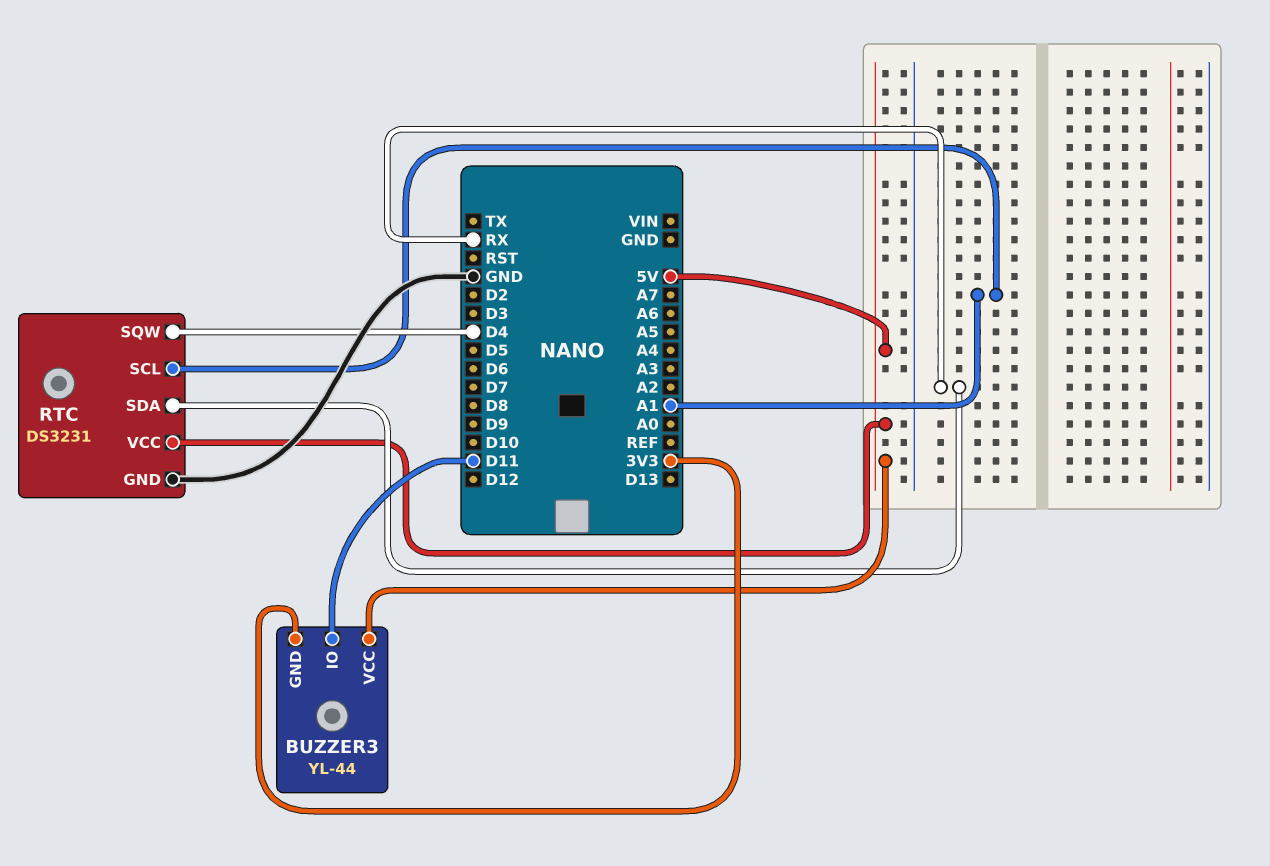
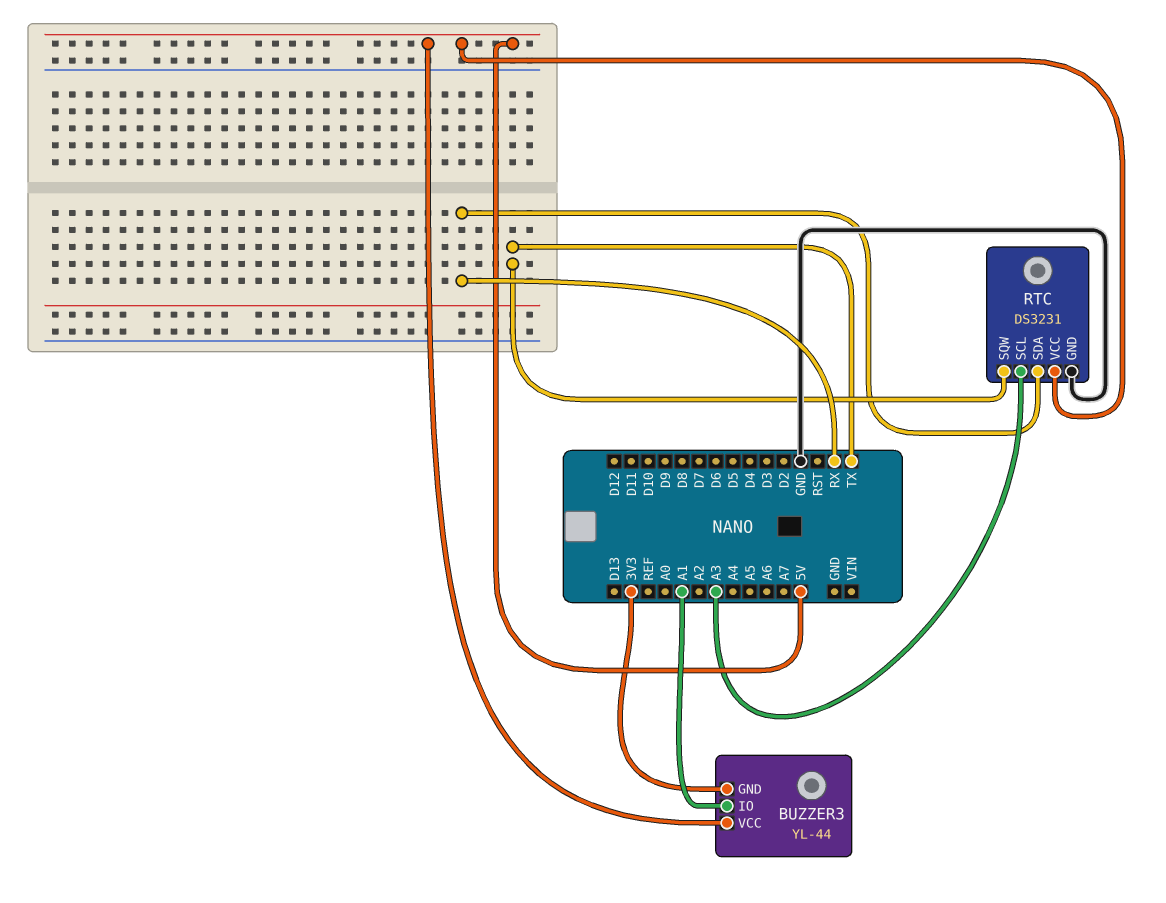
BUZZER3 pin IO: D11 -> A1
RTC pin SCL: A1 -> A3
RTC pin SQW: D4 -> TX

